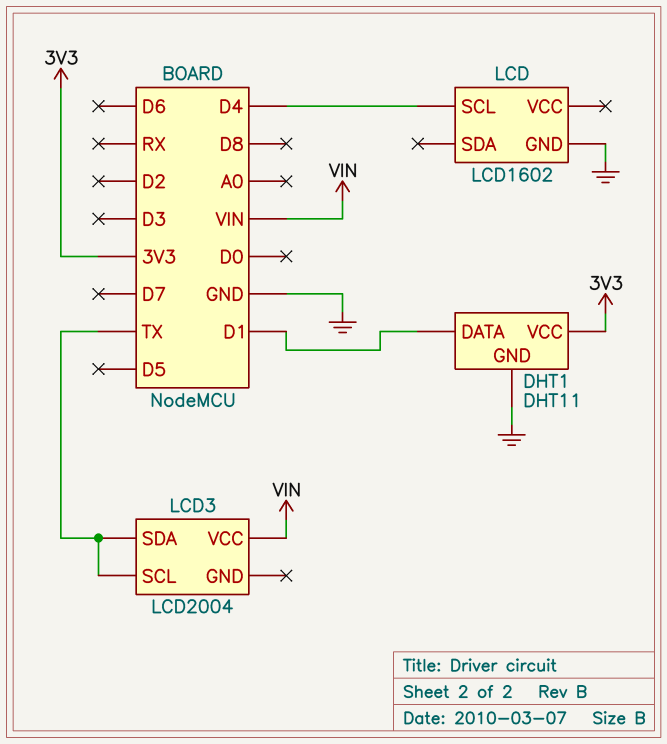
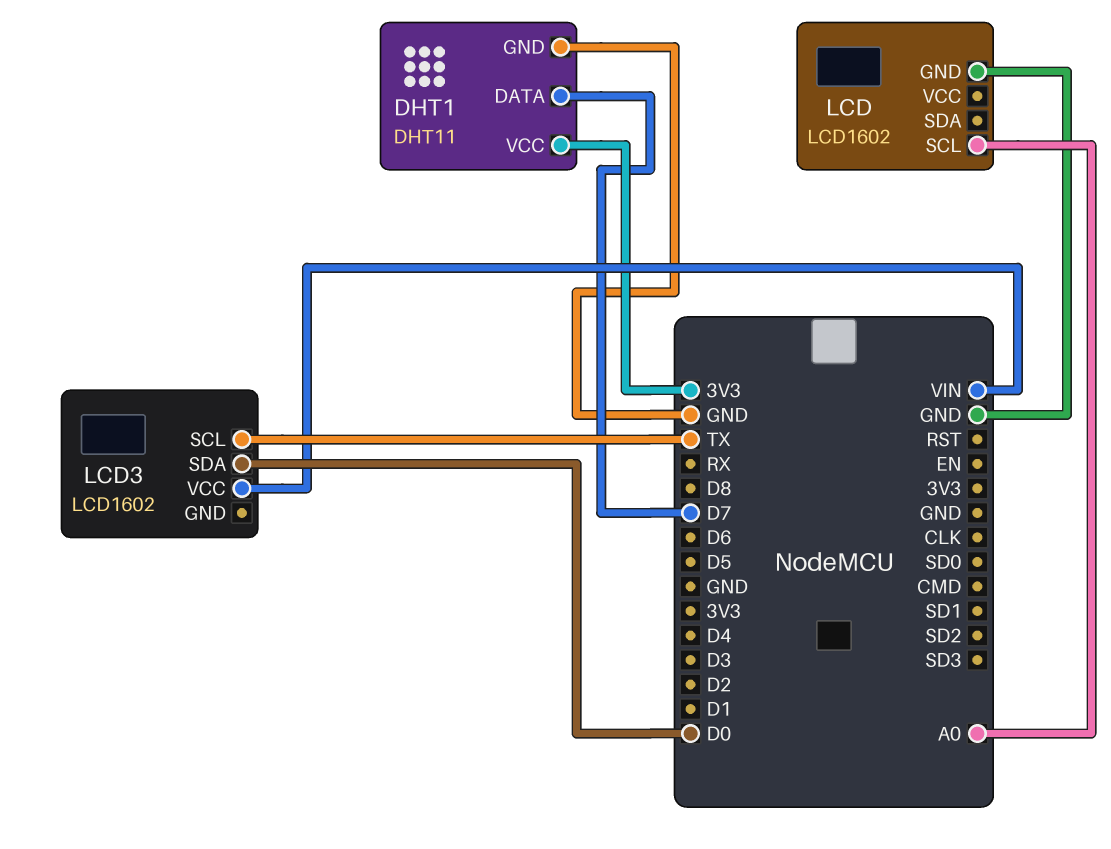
DHT1 pin DATA: D1 -> D7
LCD pin SCL: D4 -> A0
LCD3: LCD2004 -> LCD1602
LCD3 pin SDA: TX -> D0

